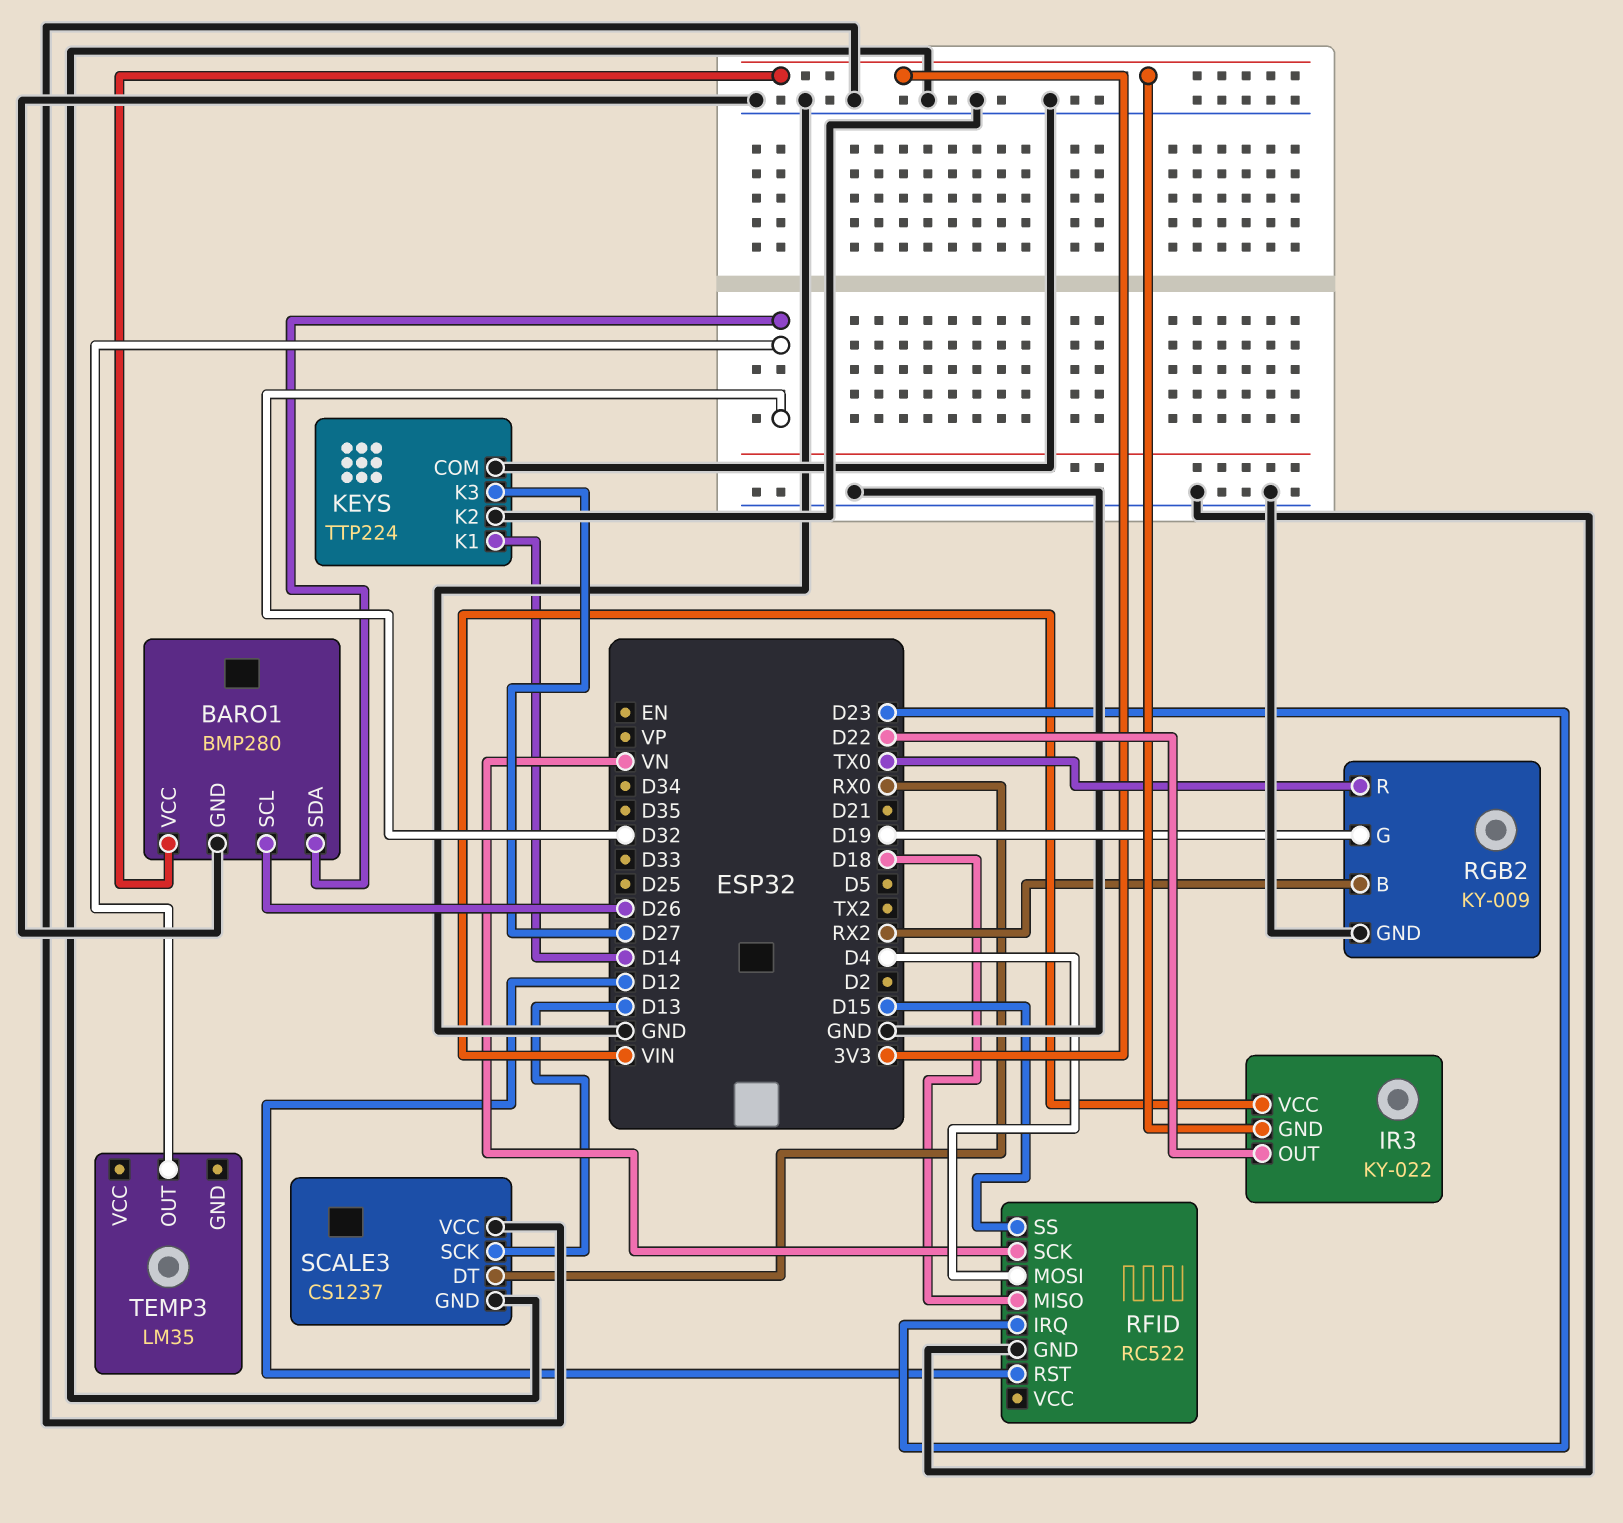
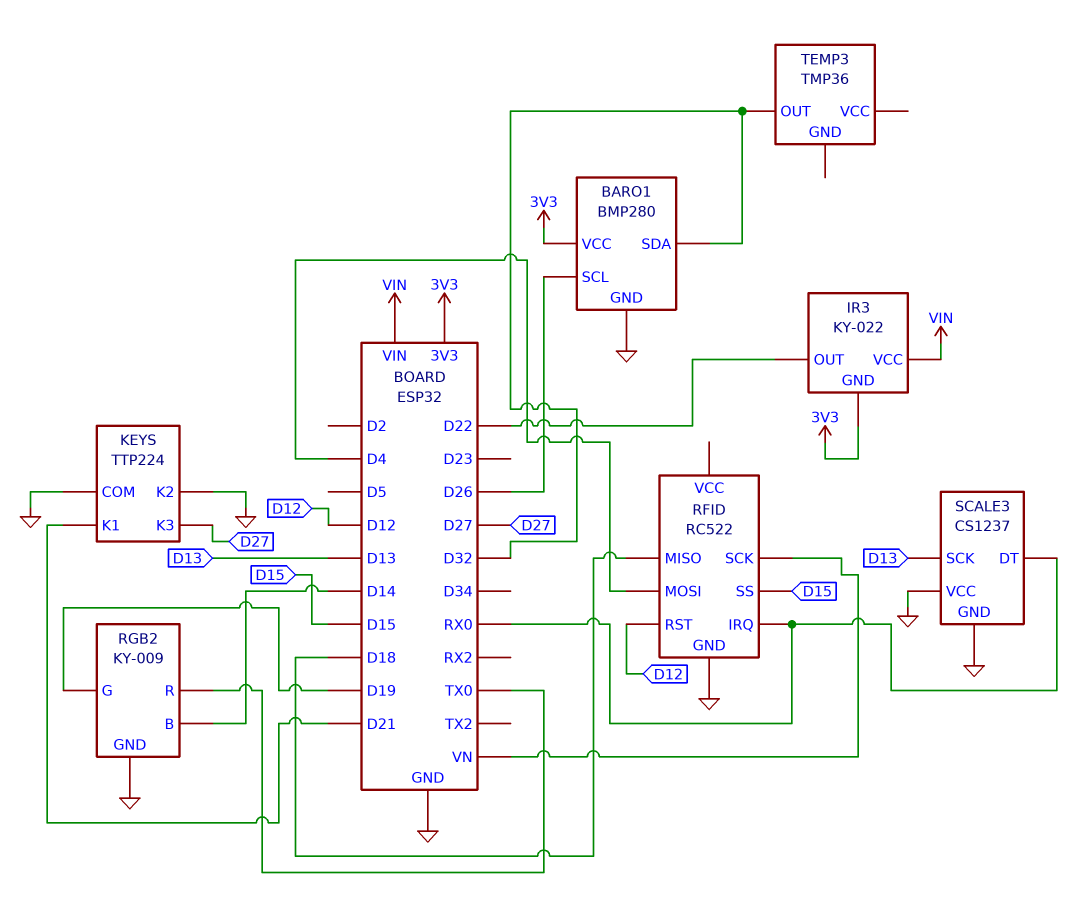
KEYS pin K1: D14 -> D21
RFID pin IRQ: D23 -> RX0
RGB2 pin B: RX2 -> D14
TEMP3: LM35 -> TMP36

